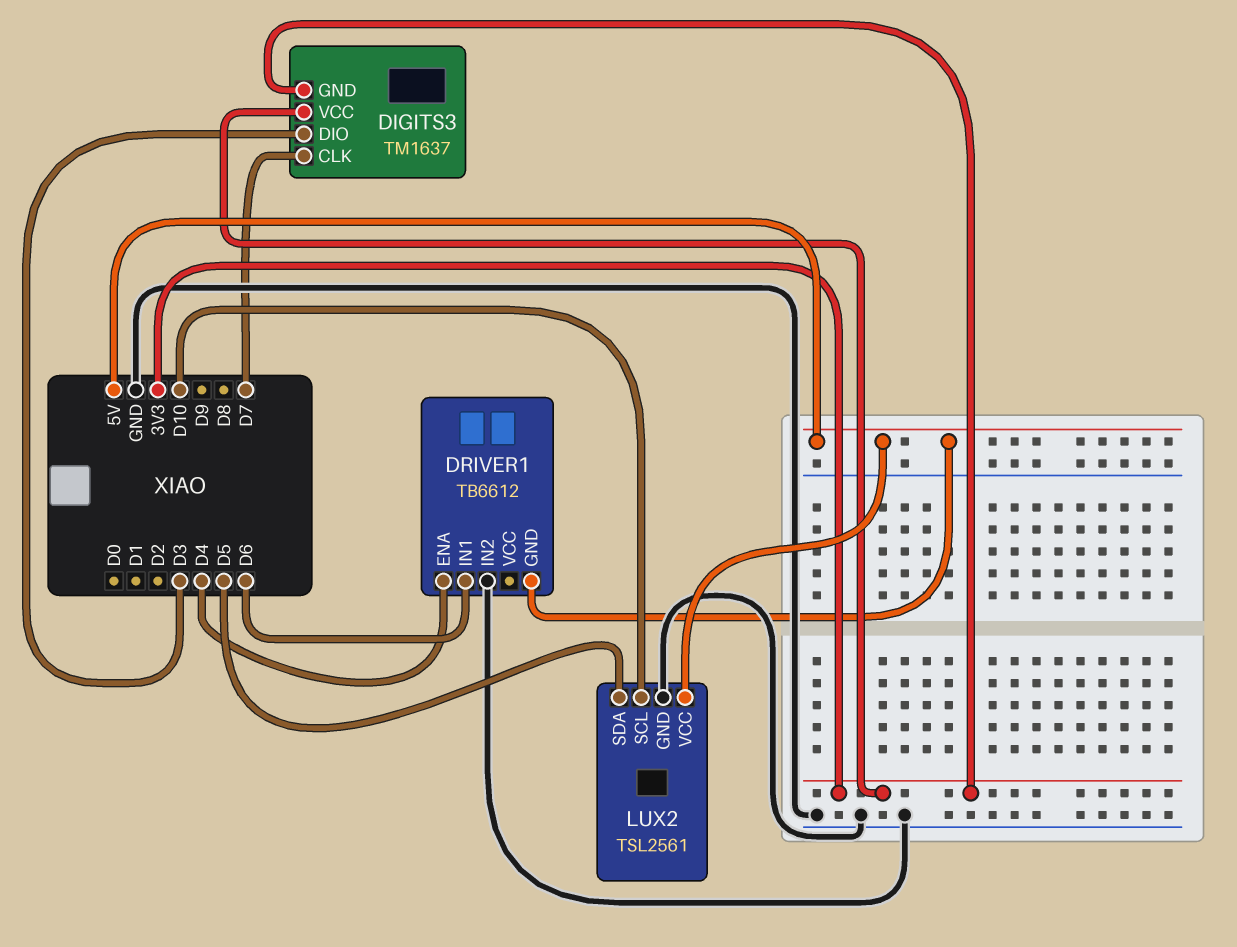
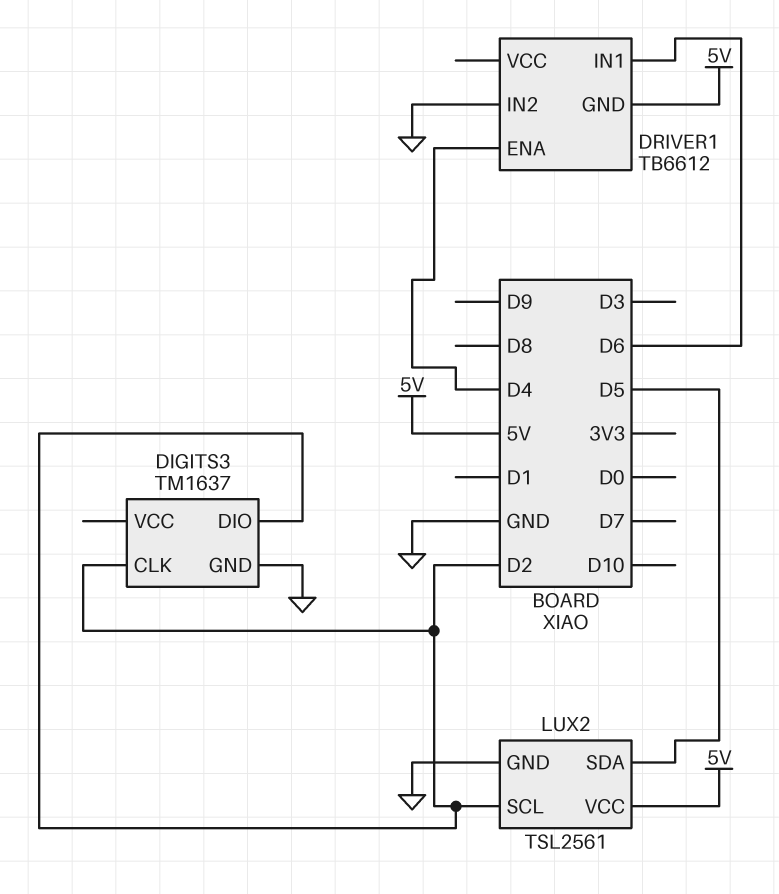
DIGITS3 pin CLK: D7 -> D2
DIGITS3 pin DIO: D3 -> D2
DIGITS3 pin GND: 3V3 -> GND
DIGITS3 pin VCC: 3V3 -> none
LUX2 pin SCL: D10 -> D2

